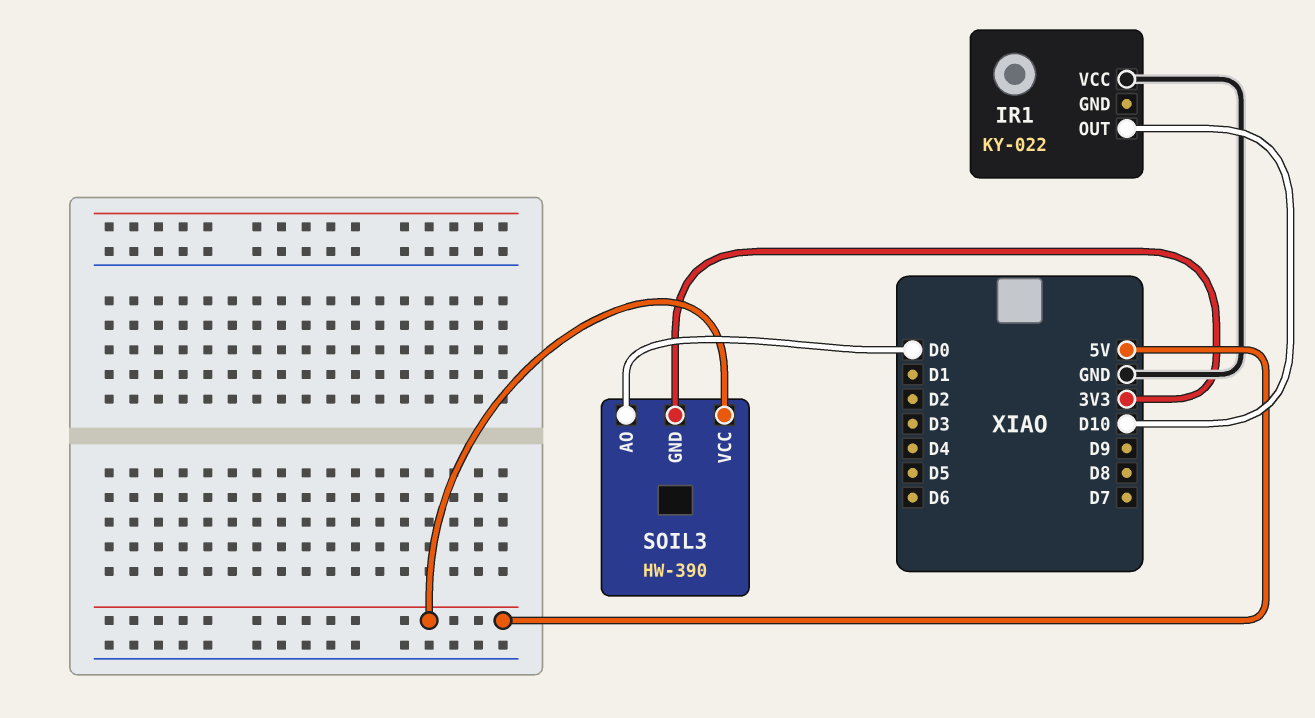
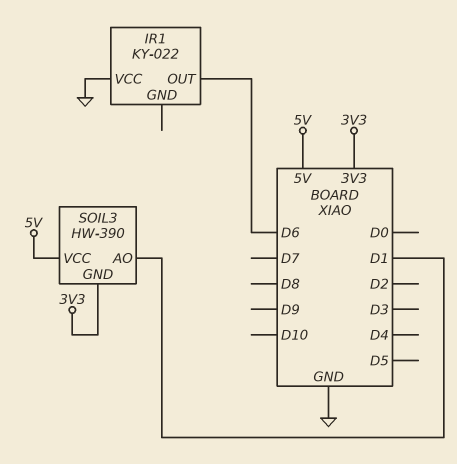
IR1 pin OUT: D10 -> D6
SOIL3 pin AO: D0 -> D1

